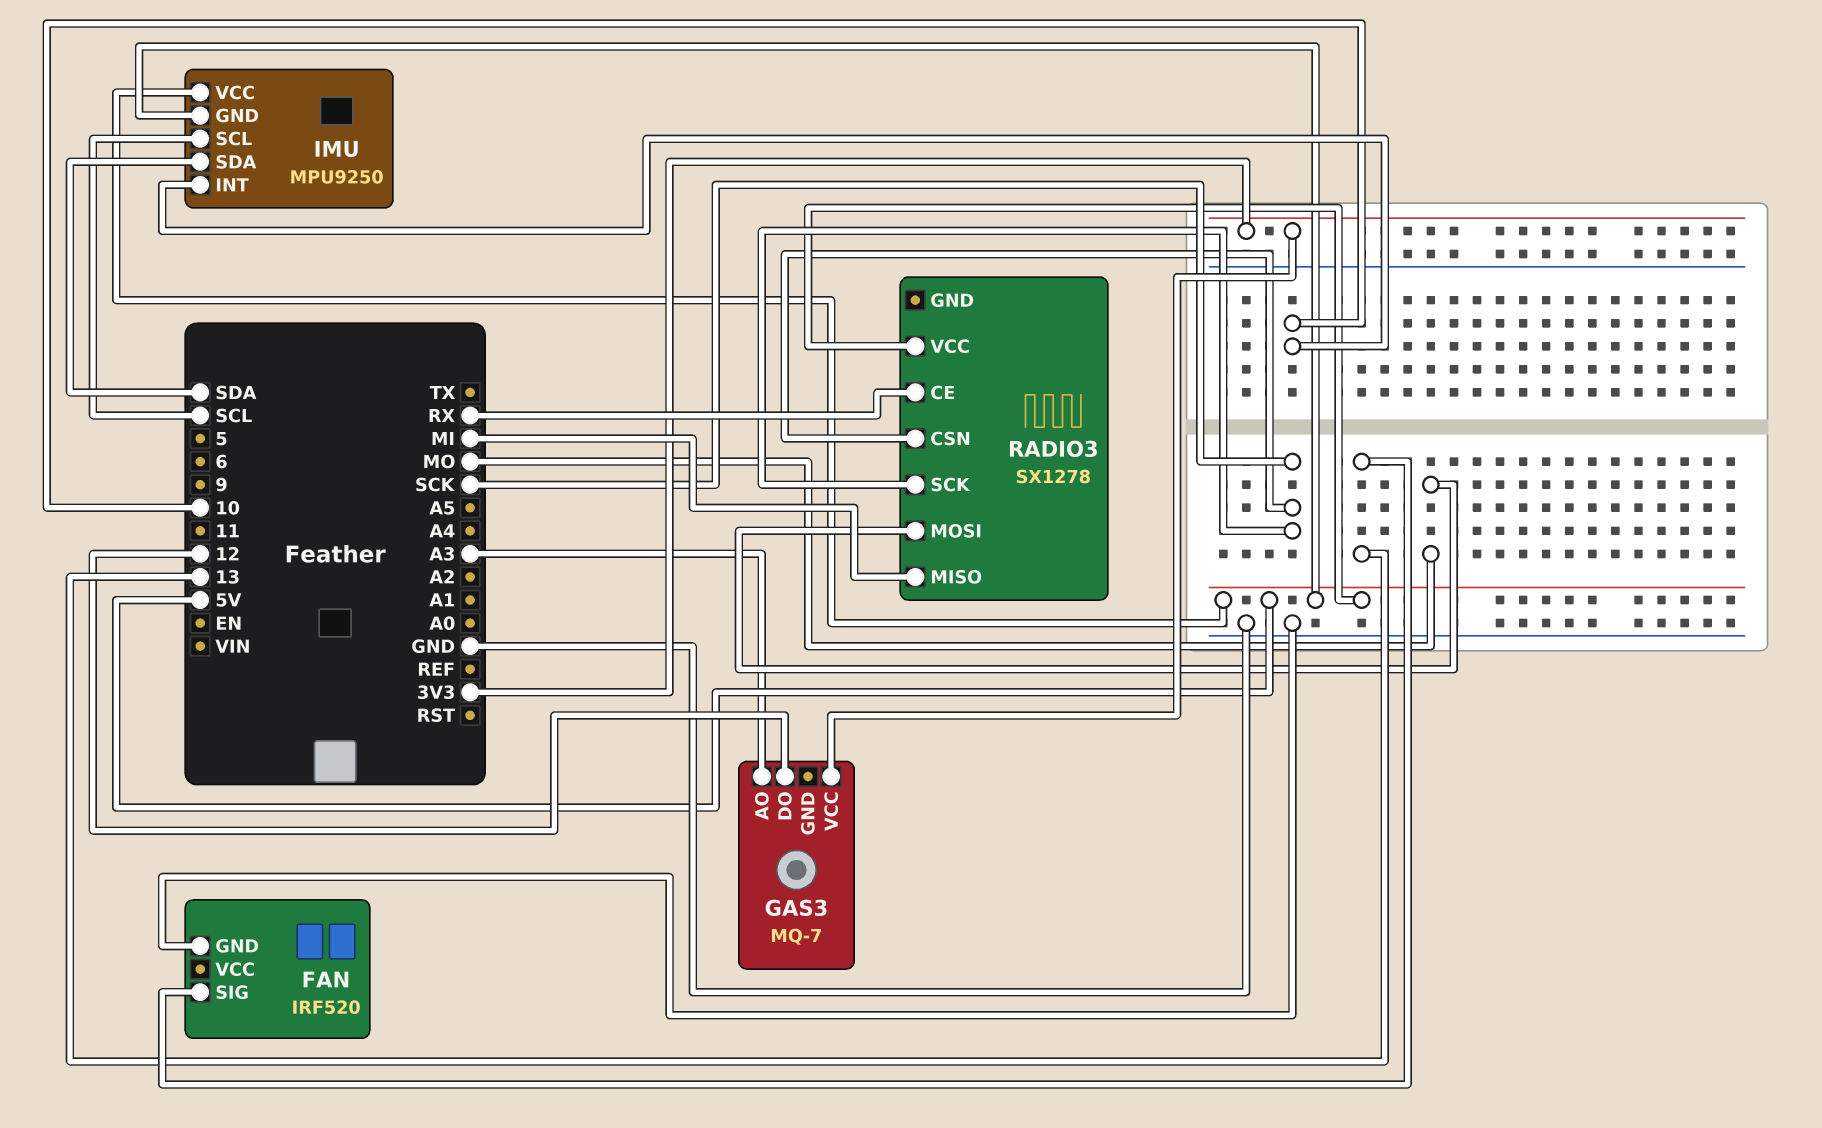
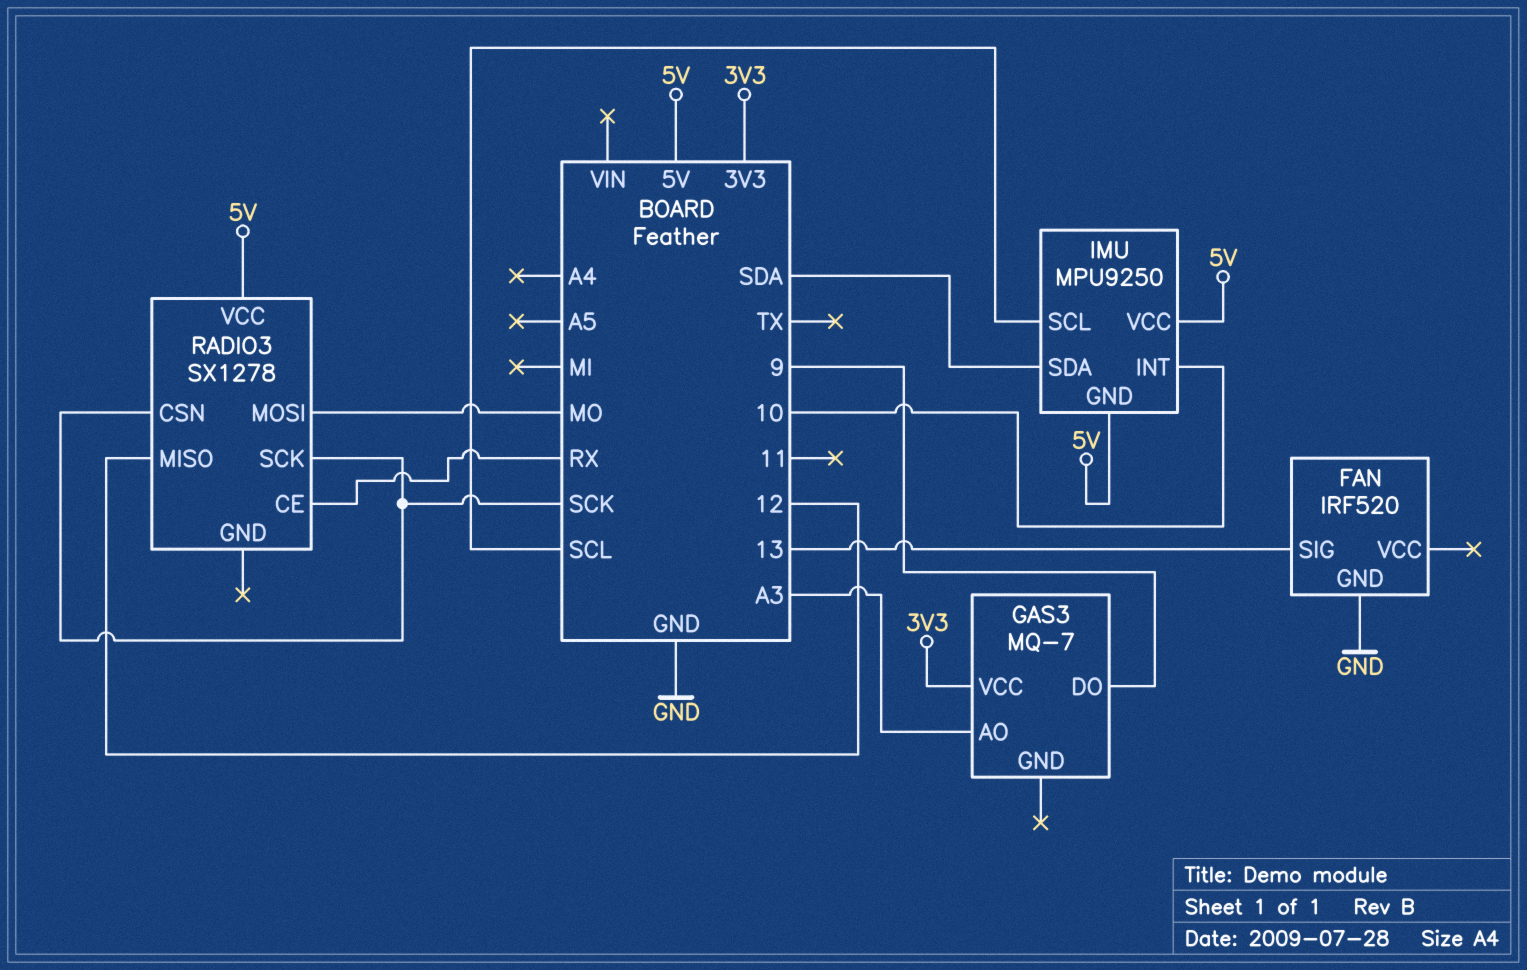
GAS3 pin DO: 12 -> 9
RADIO3 pin MISO: MI -> 12

